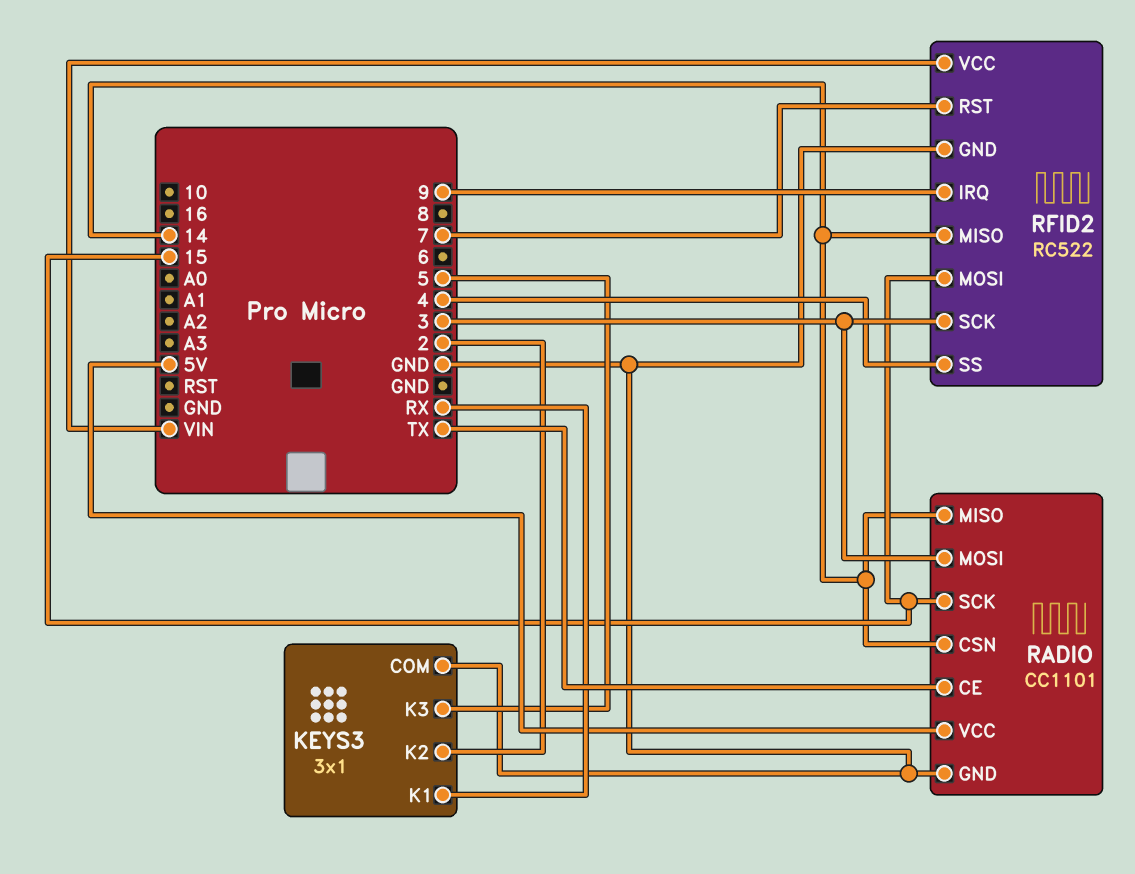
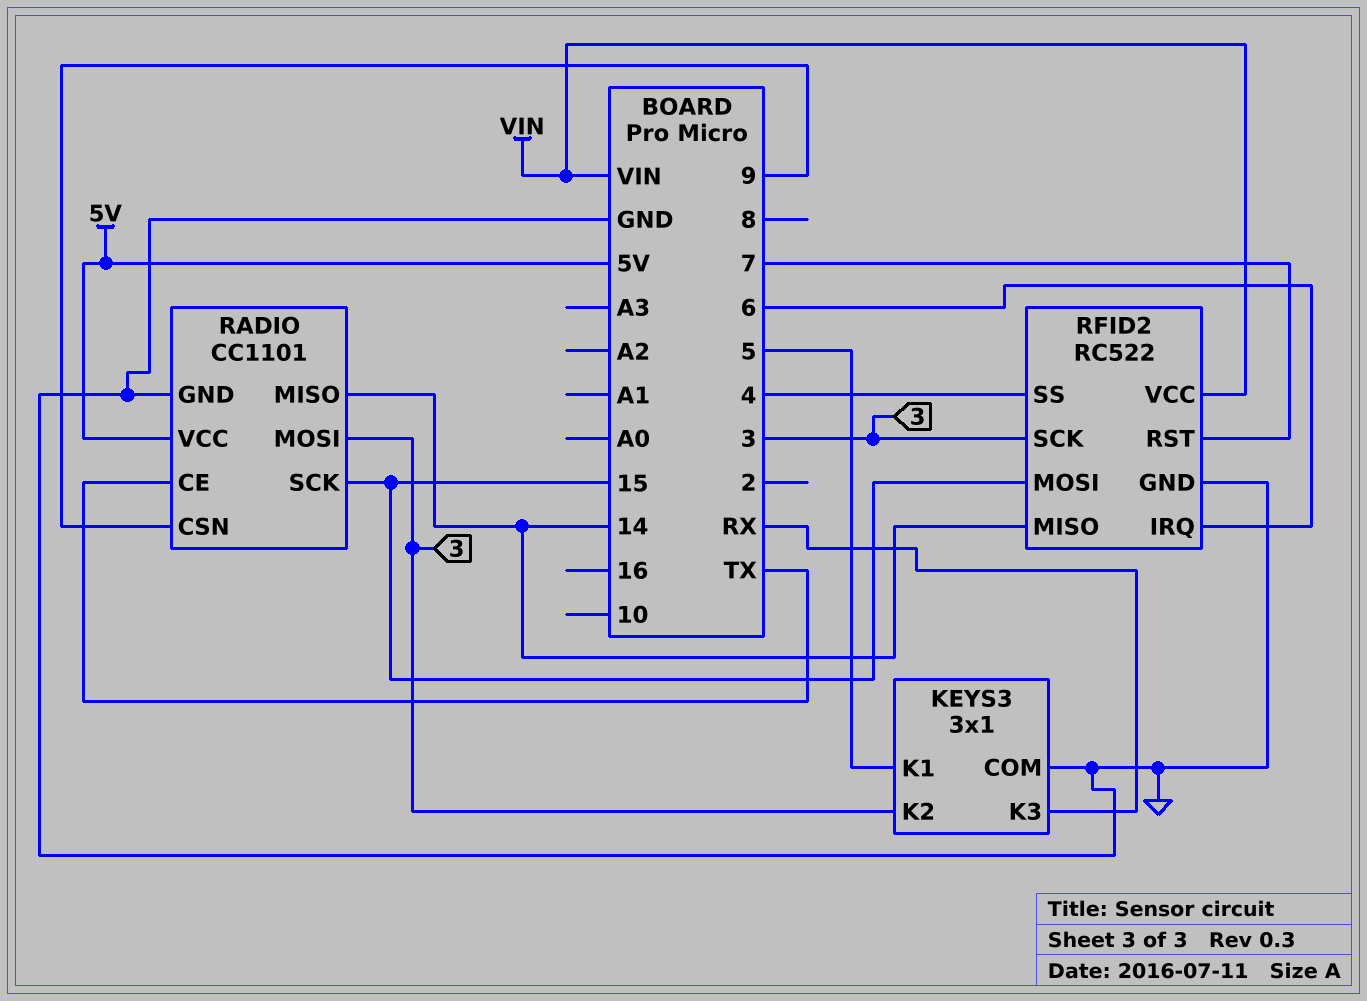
KEYS3 pin K1: RX -> 5
KEYS3 pin K2: 2 -> 3
KEYS3 pin K3: 5 -> RX
RADIO pin CSN: 14 -> 9
RFID2 pin IRQ: 9 -> 6

